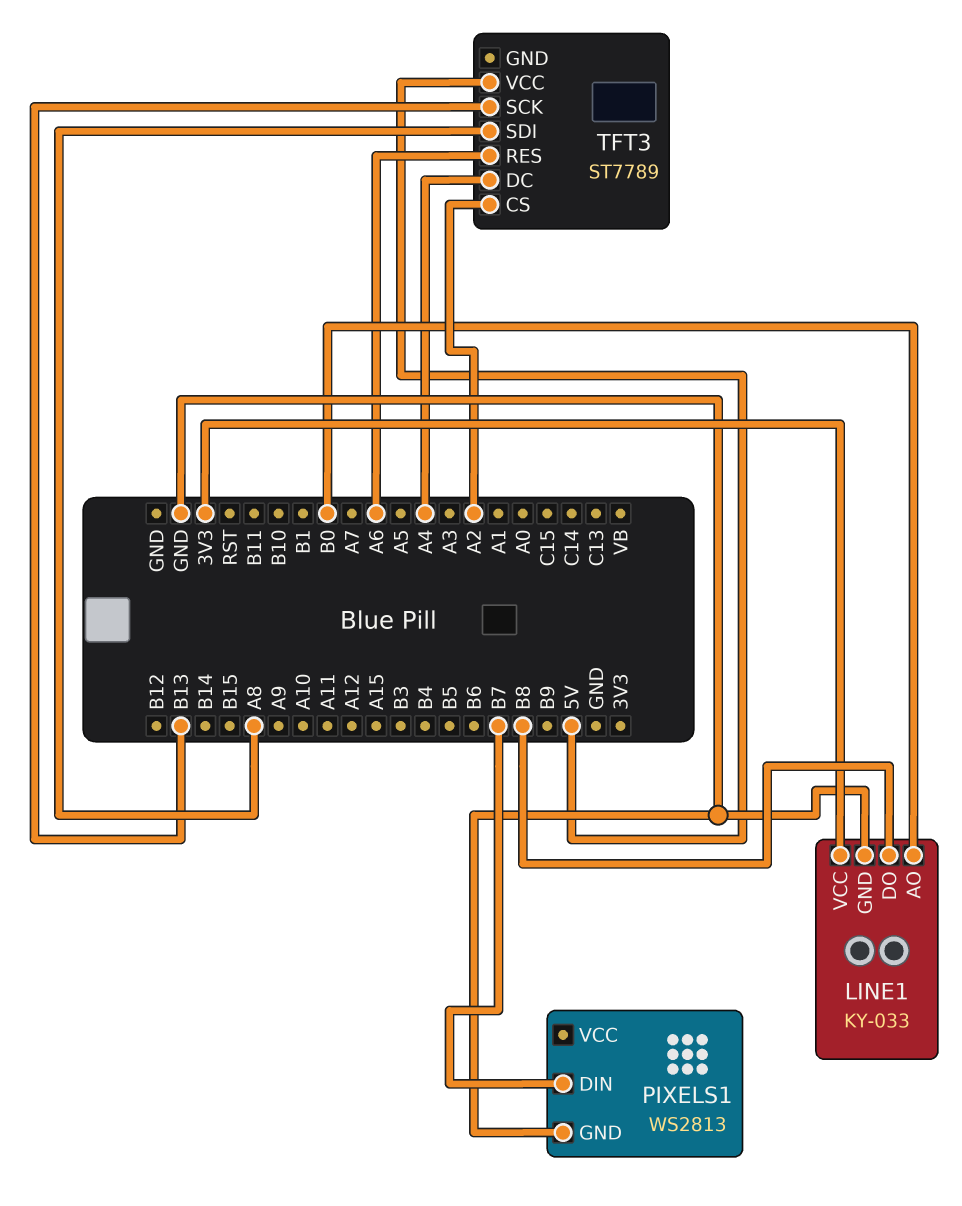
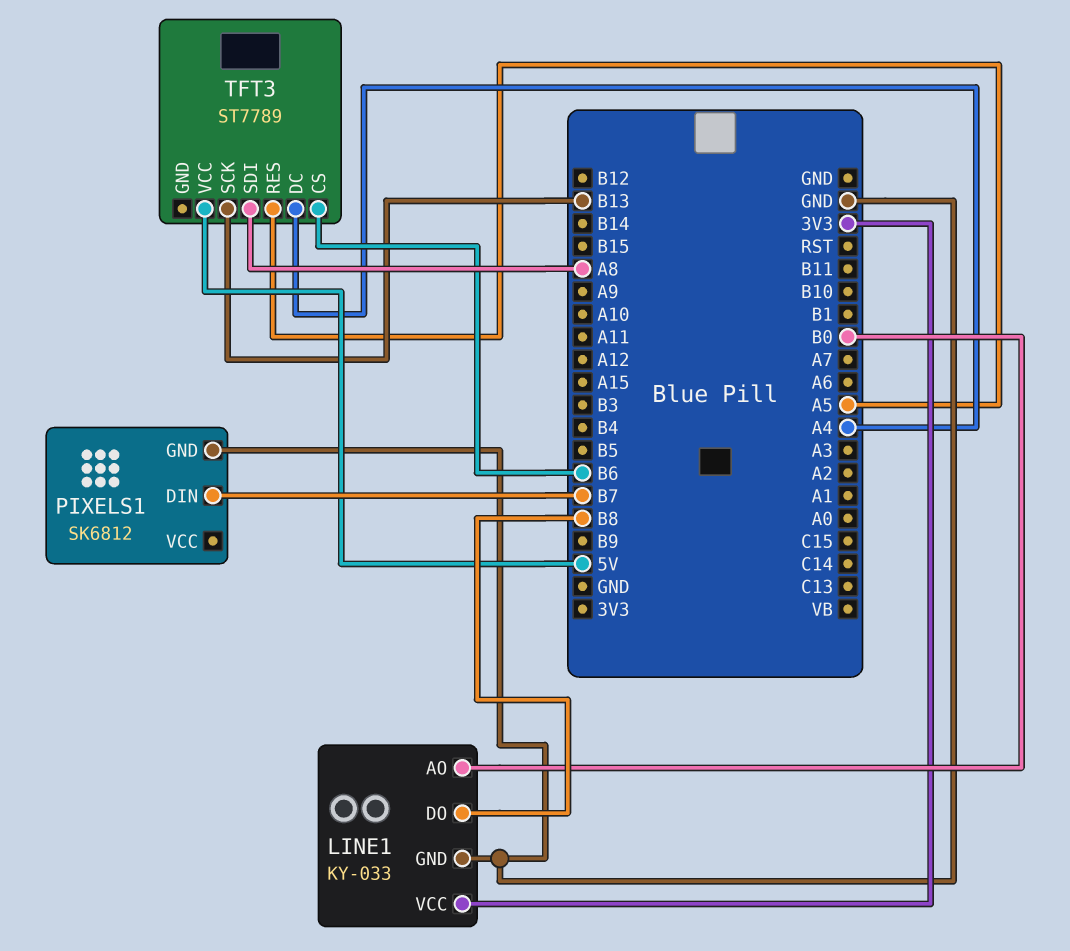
PIXELS1: WS2813 -> SK6812
TFT3 pin CS: A2 -> B6
TFT3 pin RES: A6 -> A5

